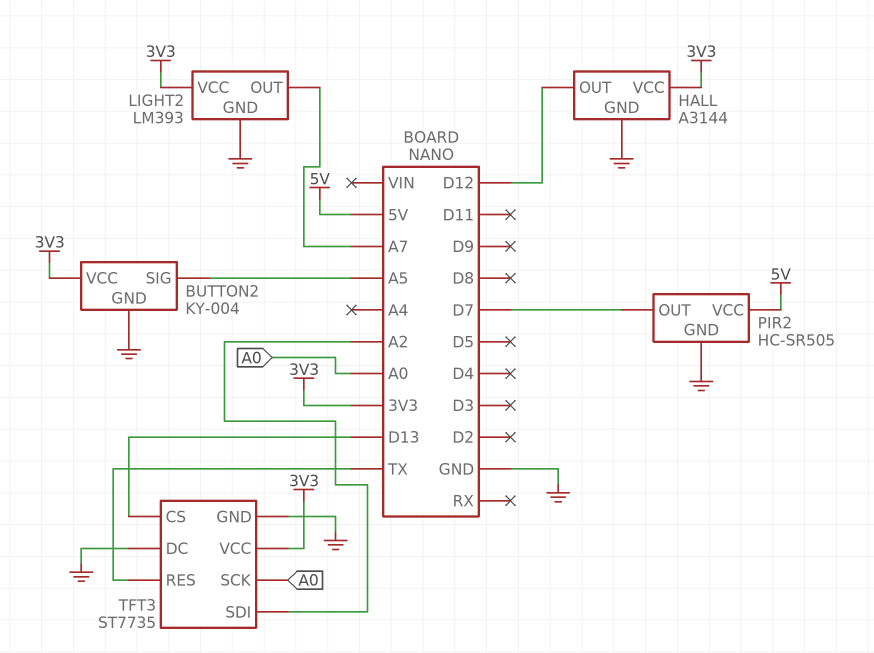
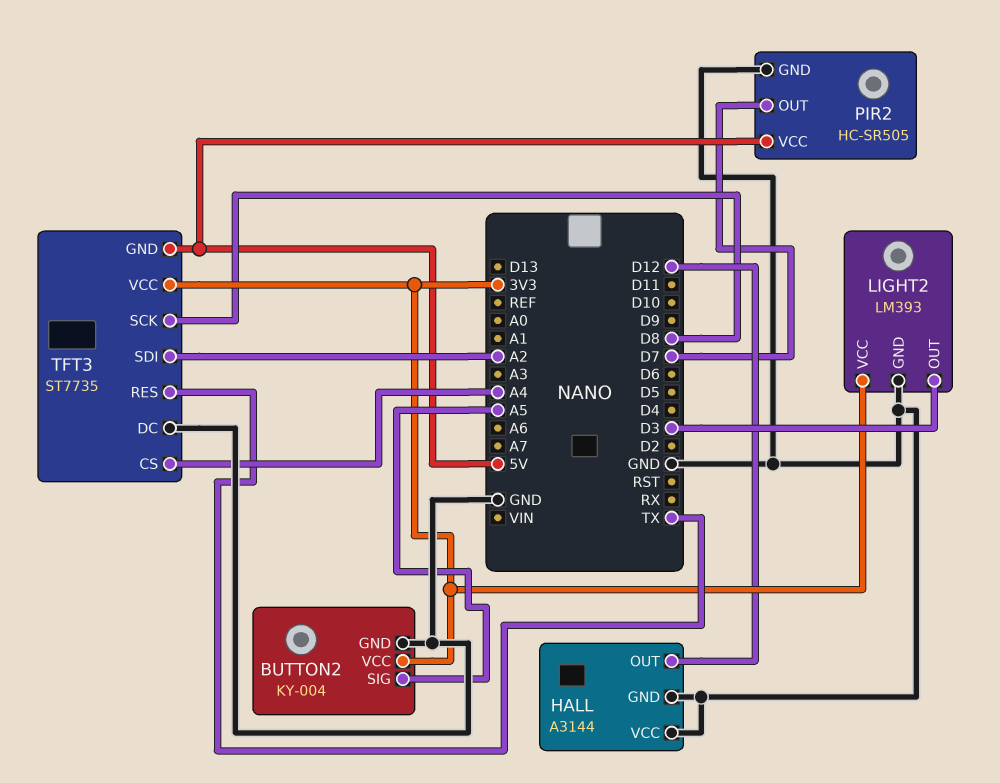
HALL pin VCC: 3V3 -> GND
LIGHT2 pin OUT: A7 -> D3
TFT3 pin CS: D13 -> A4
TFT3 pin GND: GND -> 5V
TFT3 pin SCK: A0 -> D8

